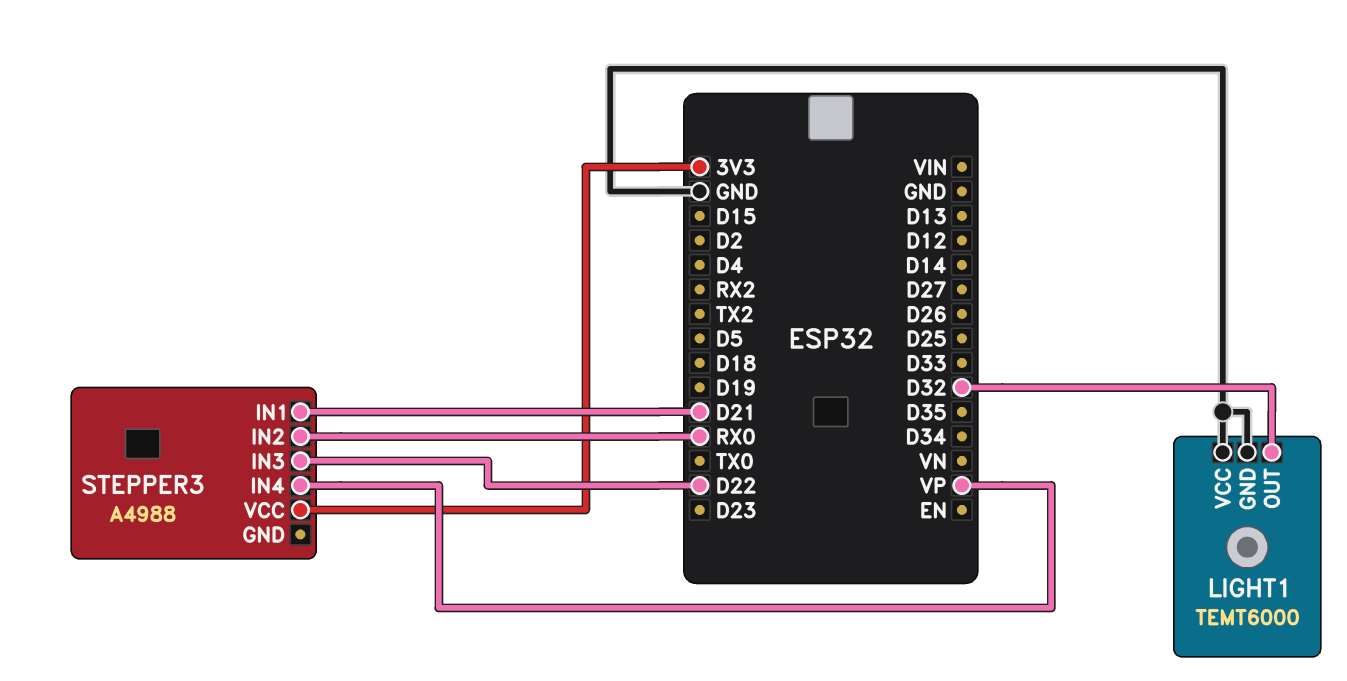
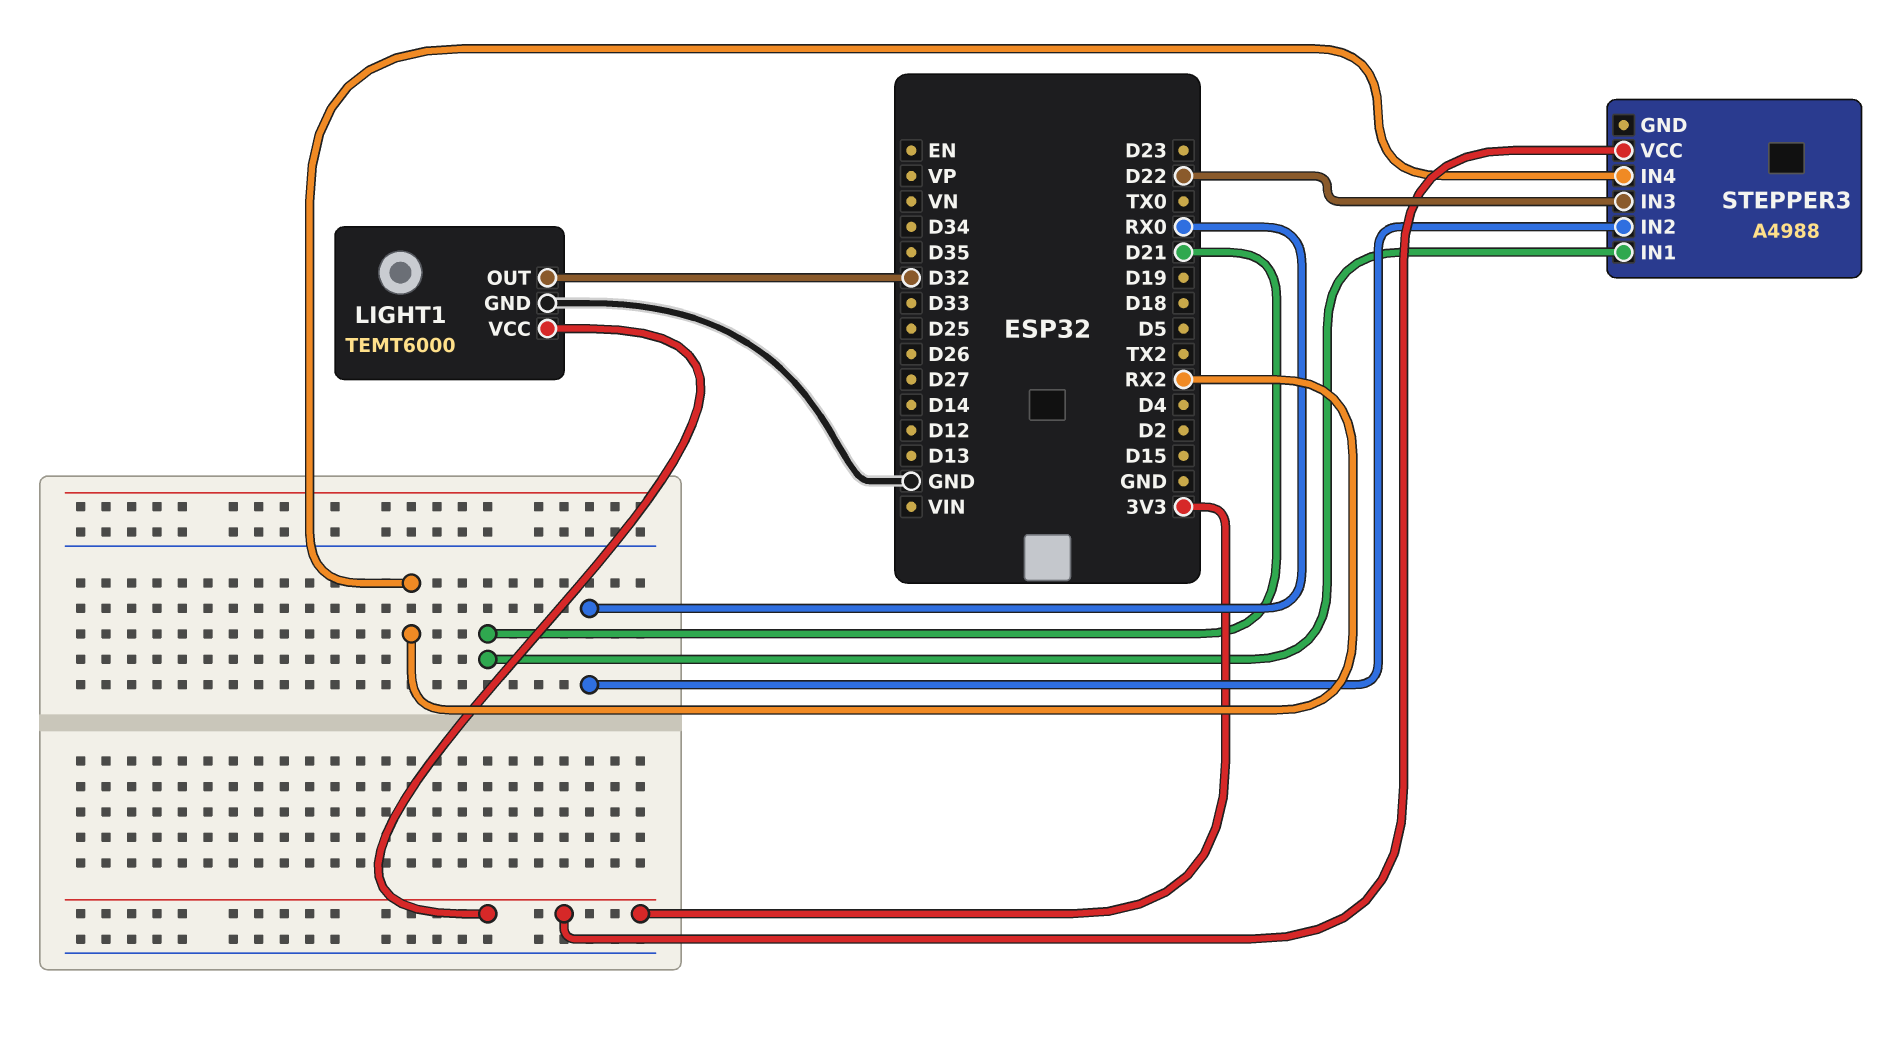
LIGHT1 pin VCC: GND -> 3V3
STEPPER3 pin IN4: VP -> RX2

